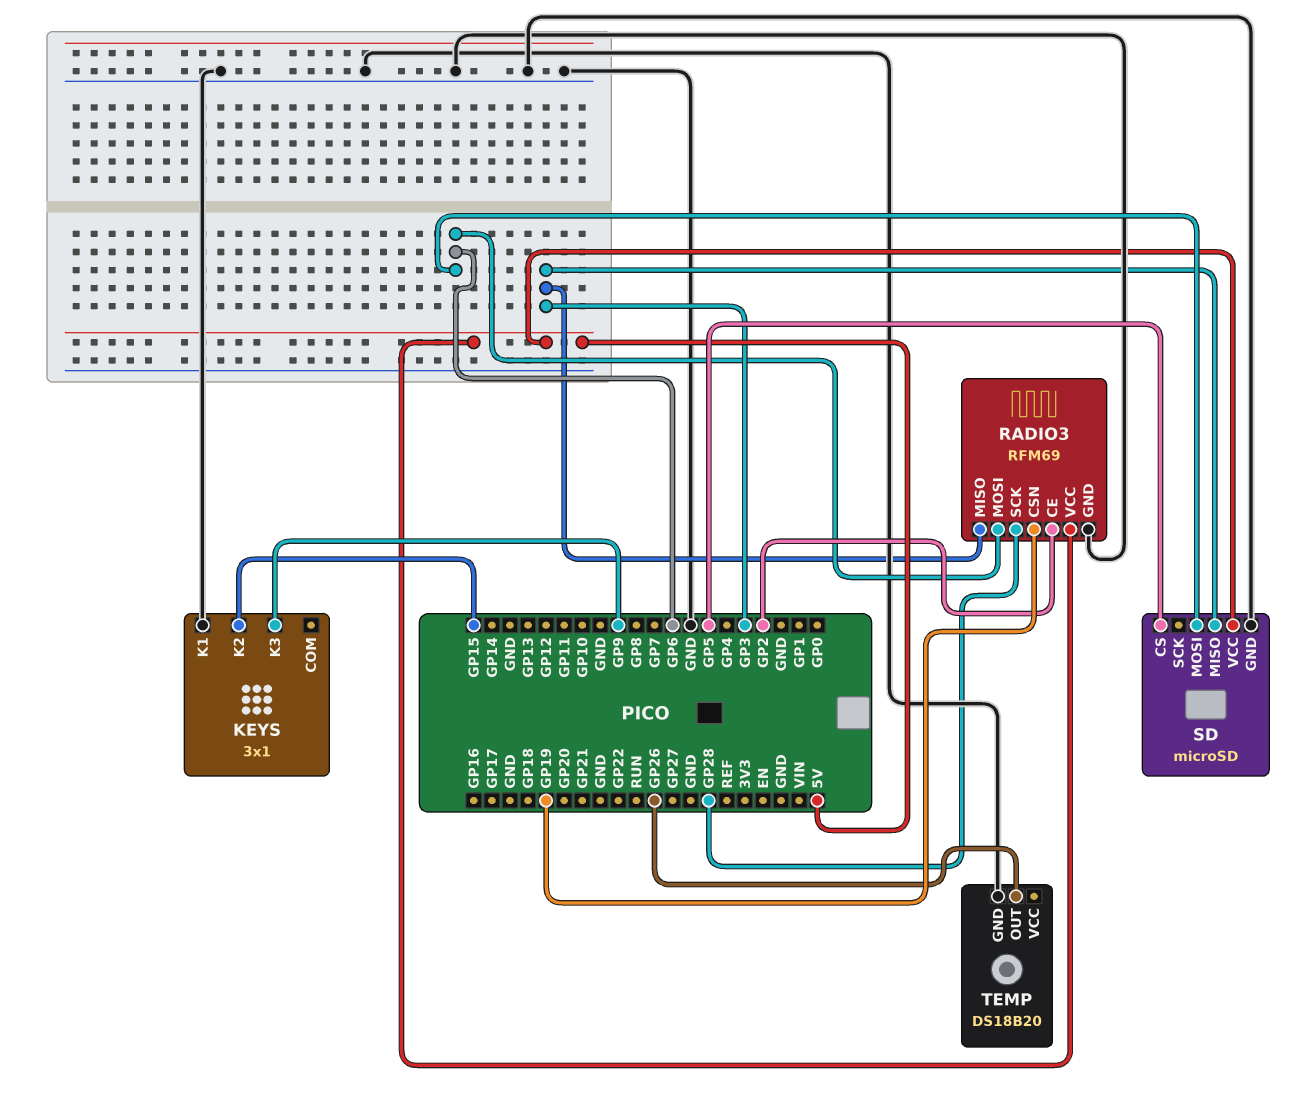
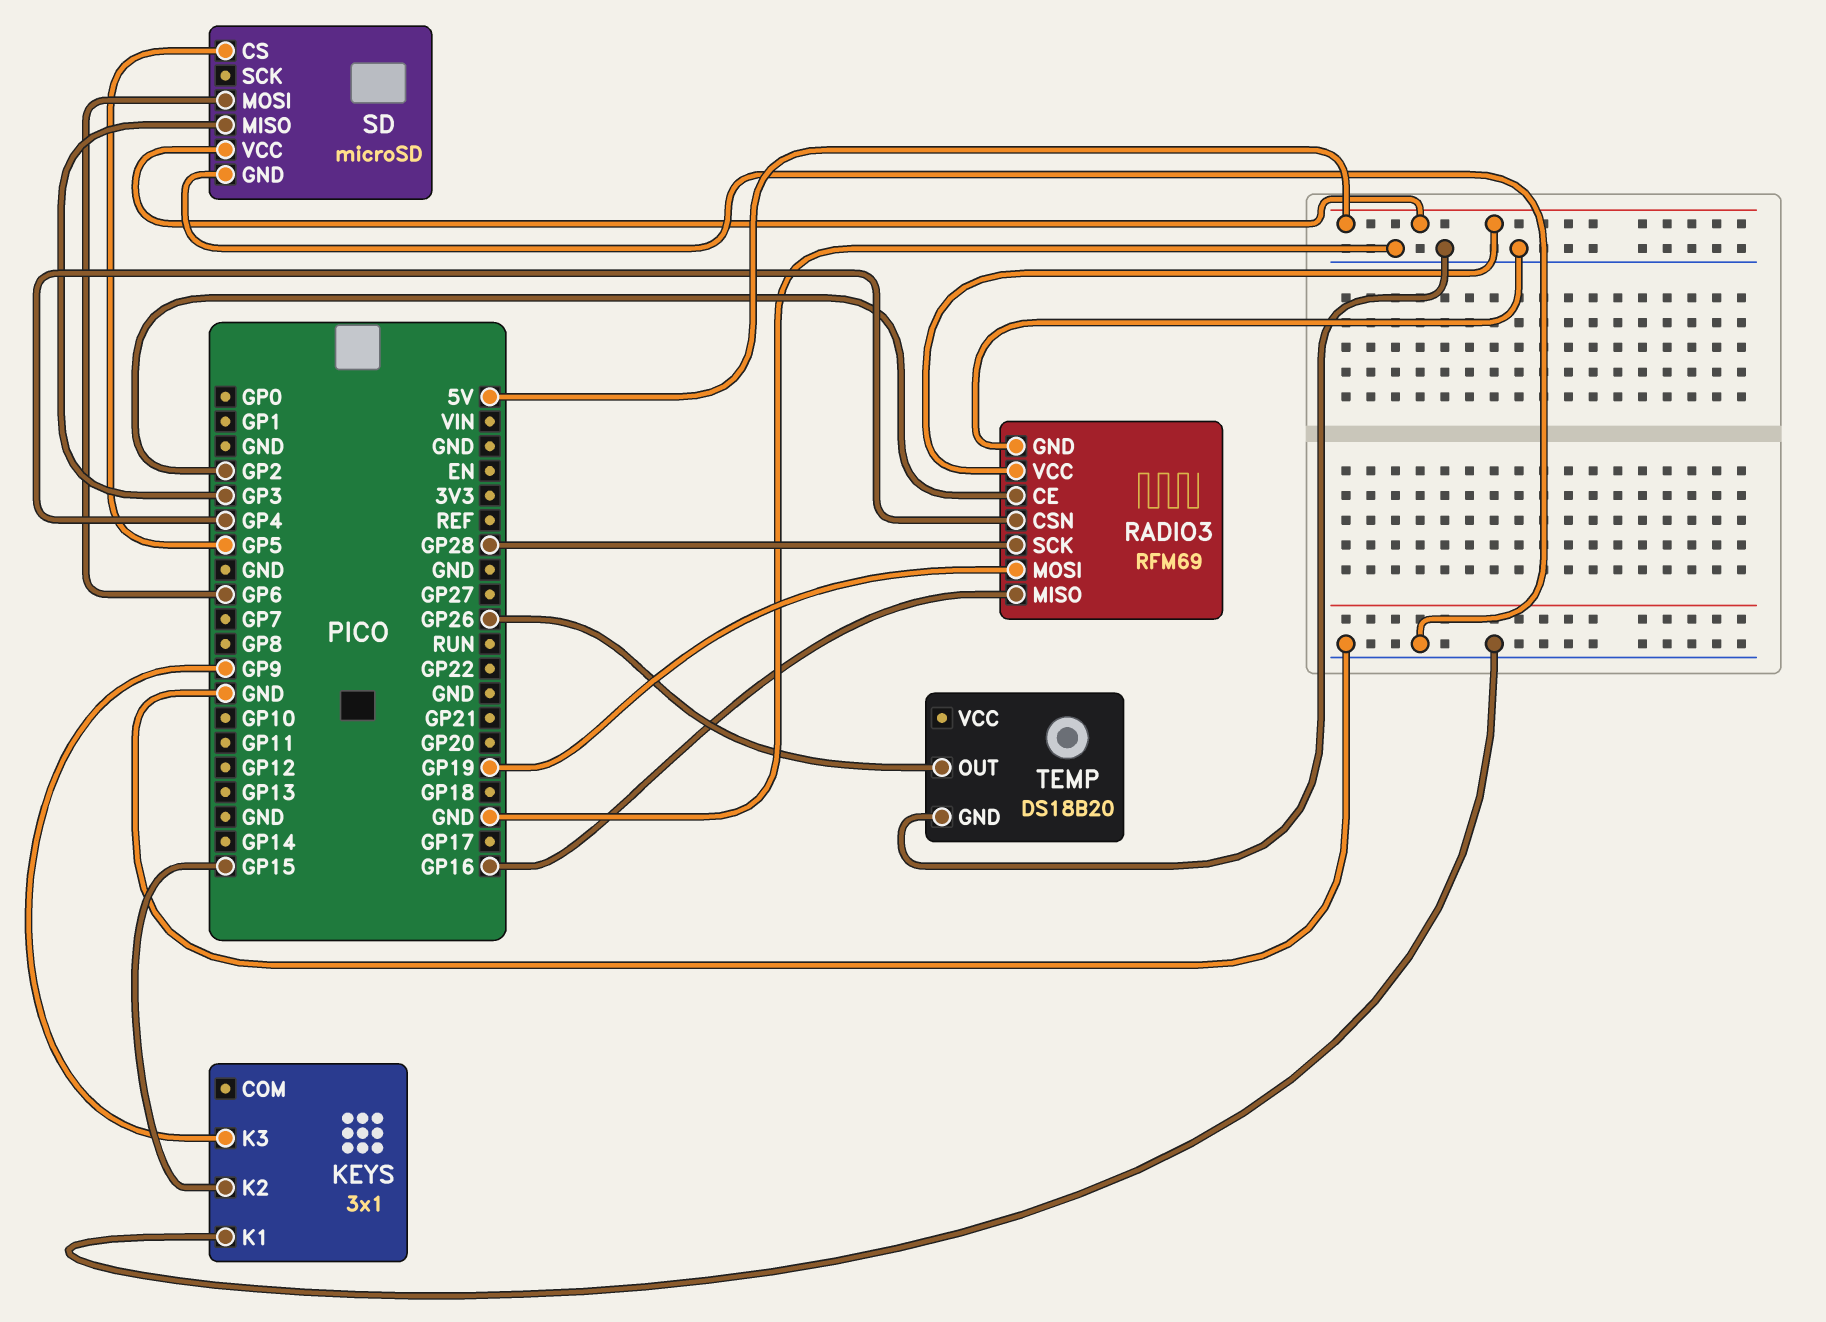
RADIO3 pin CSN: GP19 -> GP4
RADIO3 pin MISO: GP3 -> GP16
RADIO3 pin MOSI: GP6 -> GP19

